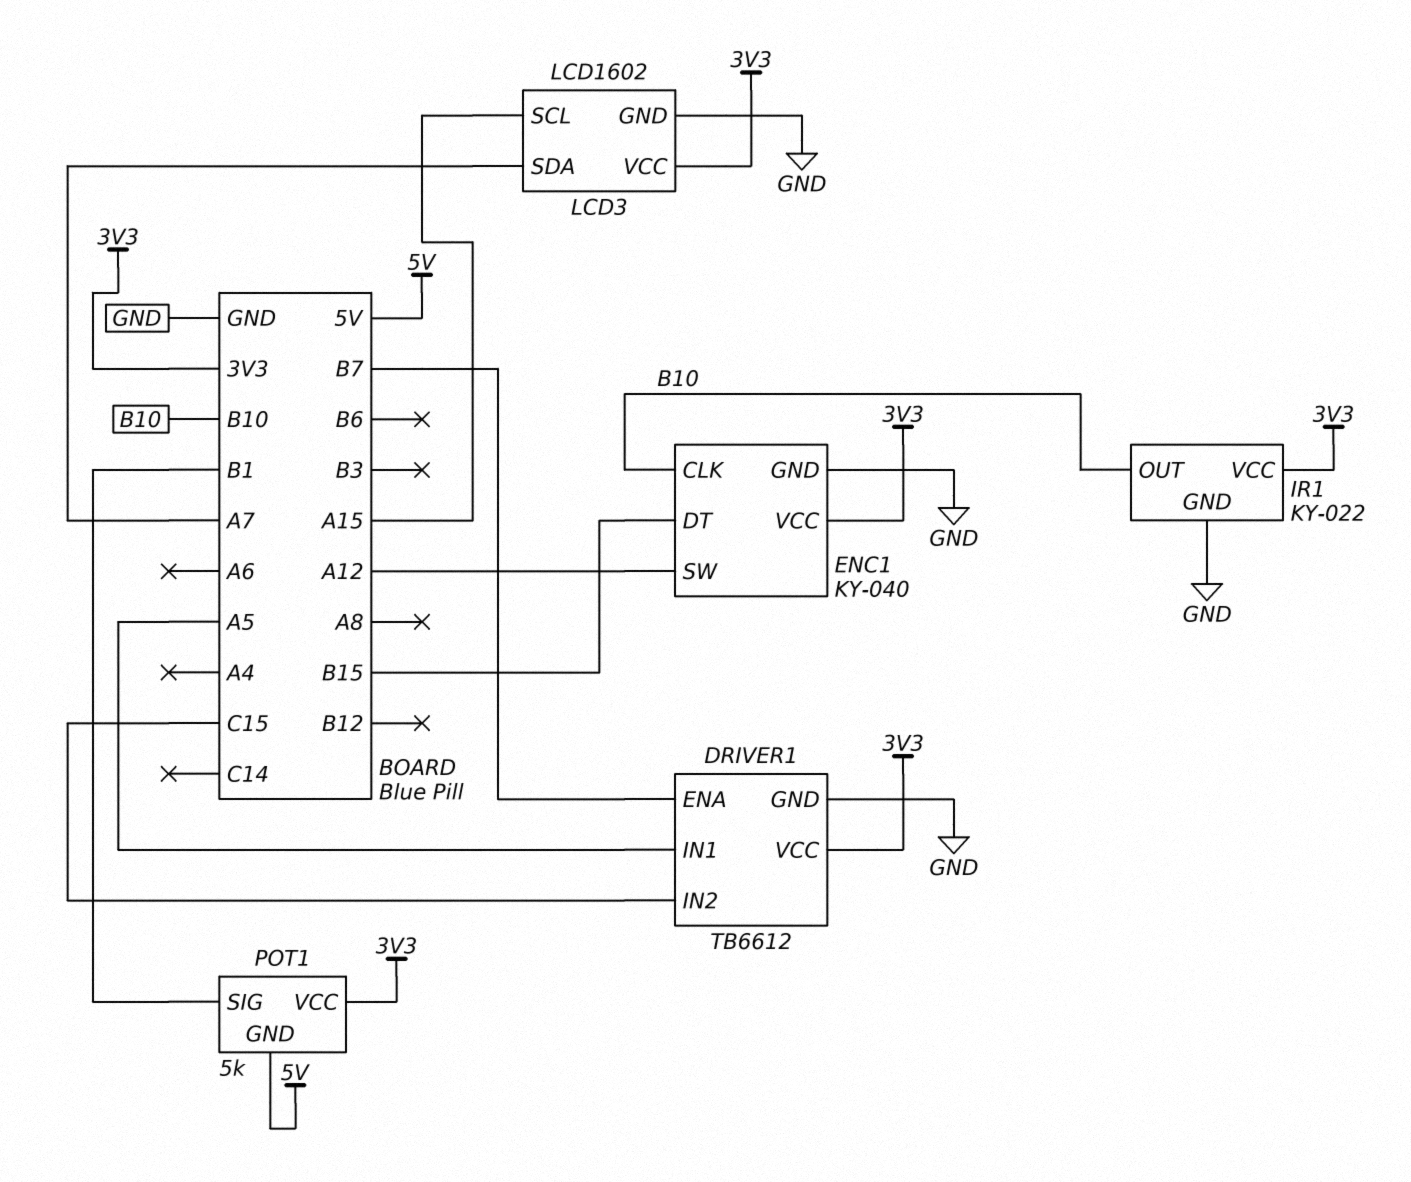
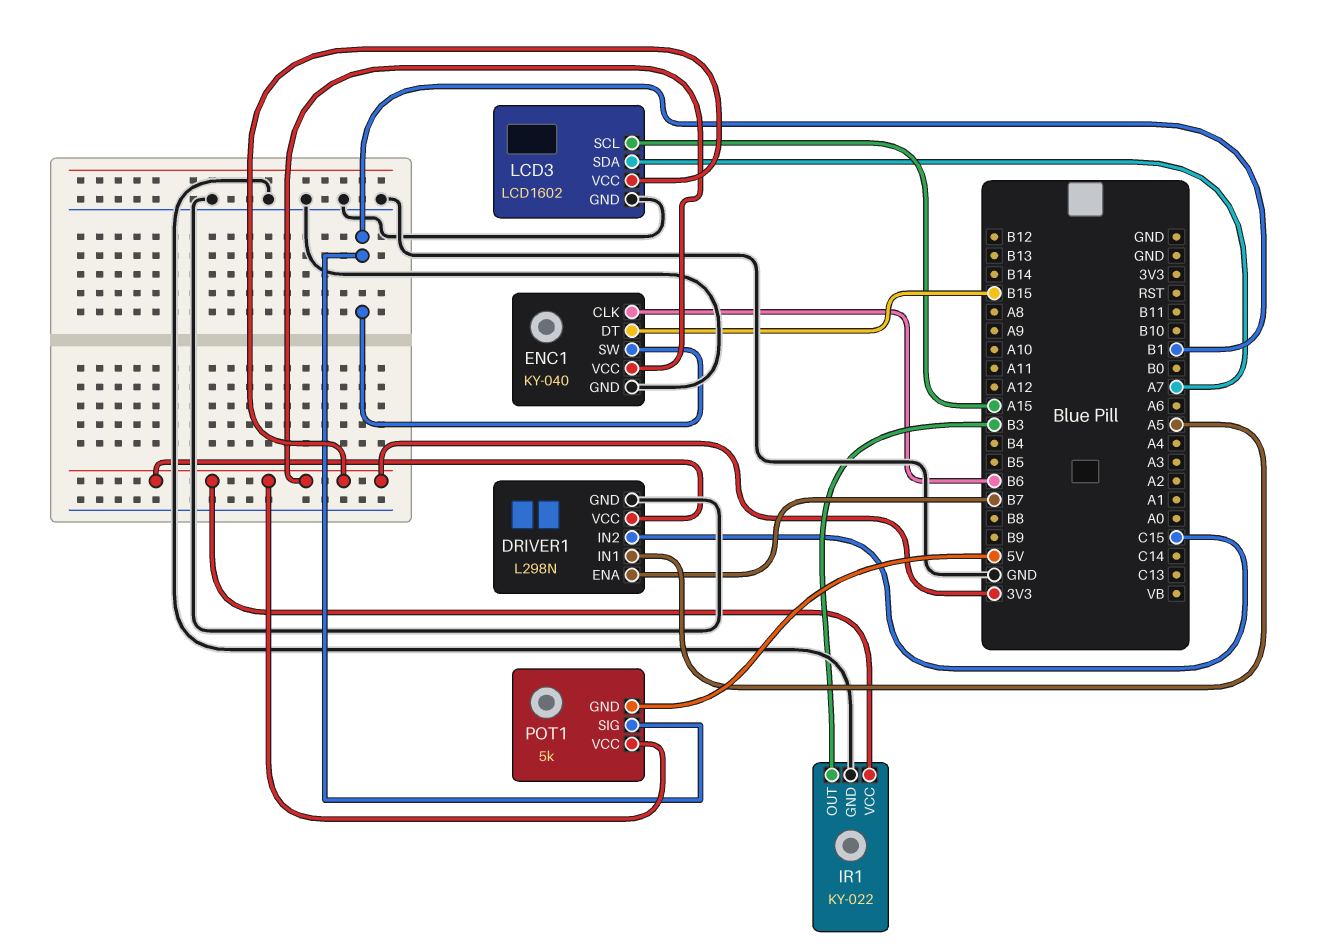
DRIVER1: TB6612 -> L298N
ENC1 pin CLK: B10 -> B6
ENC1 pin SW: A12 -> B1
IR1 pin OUT: B10 -> B3

